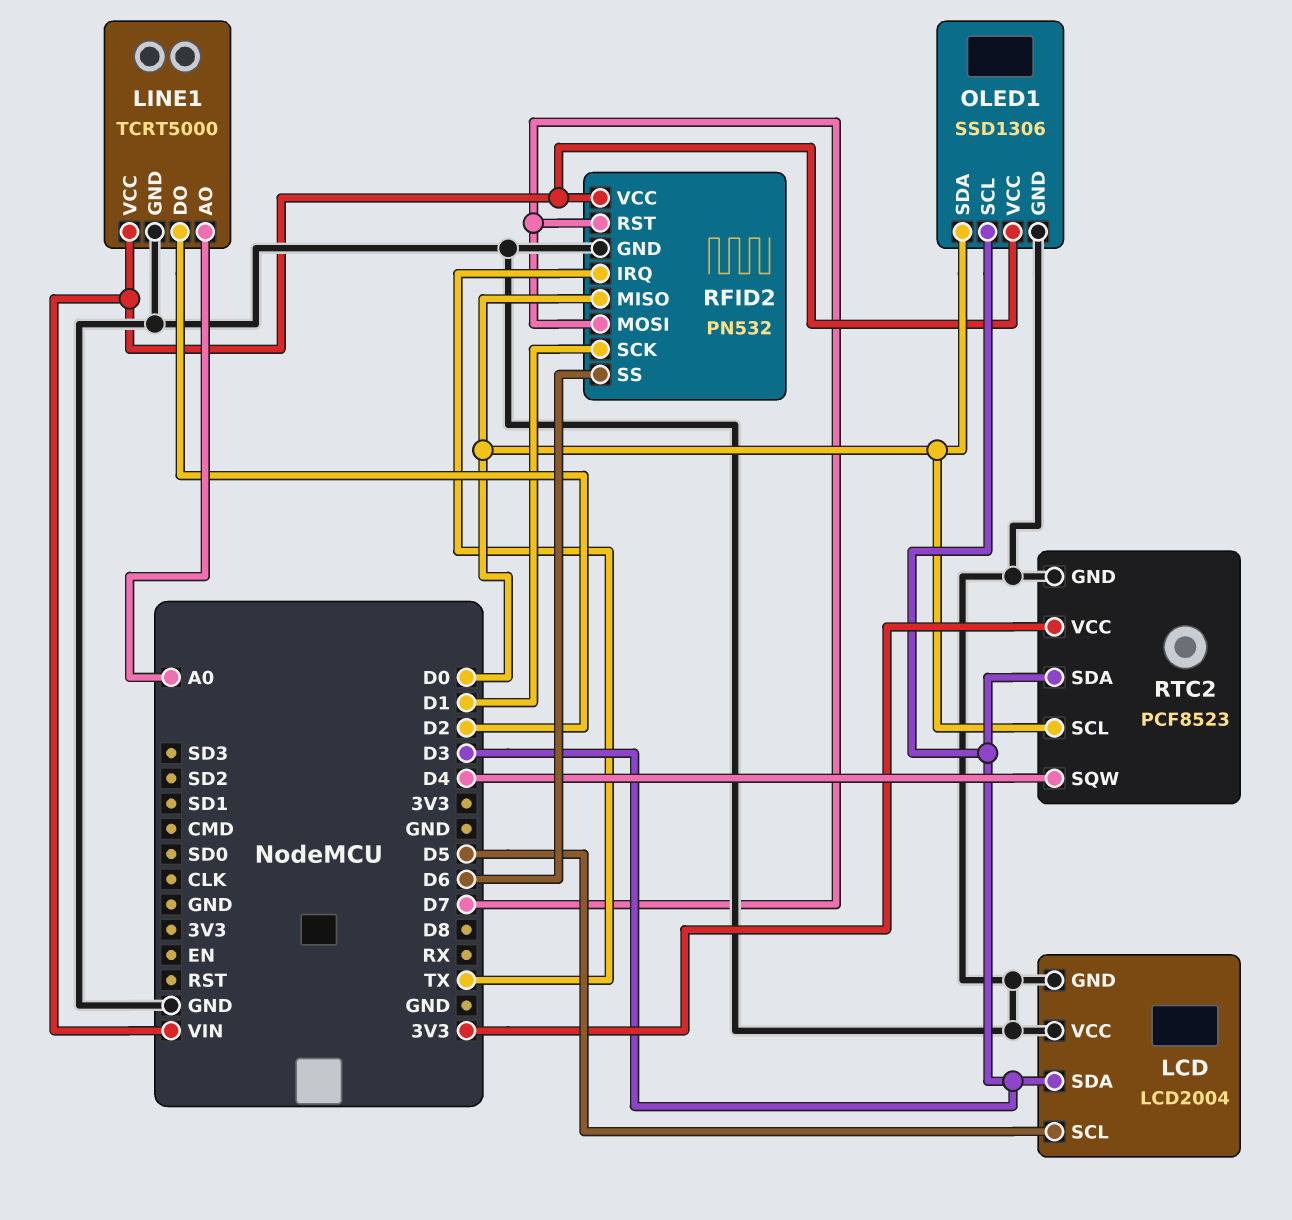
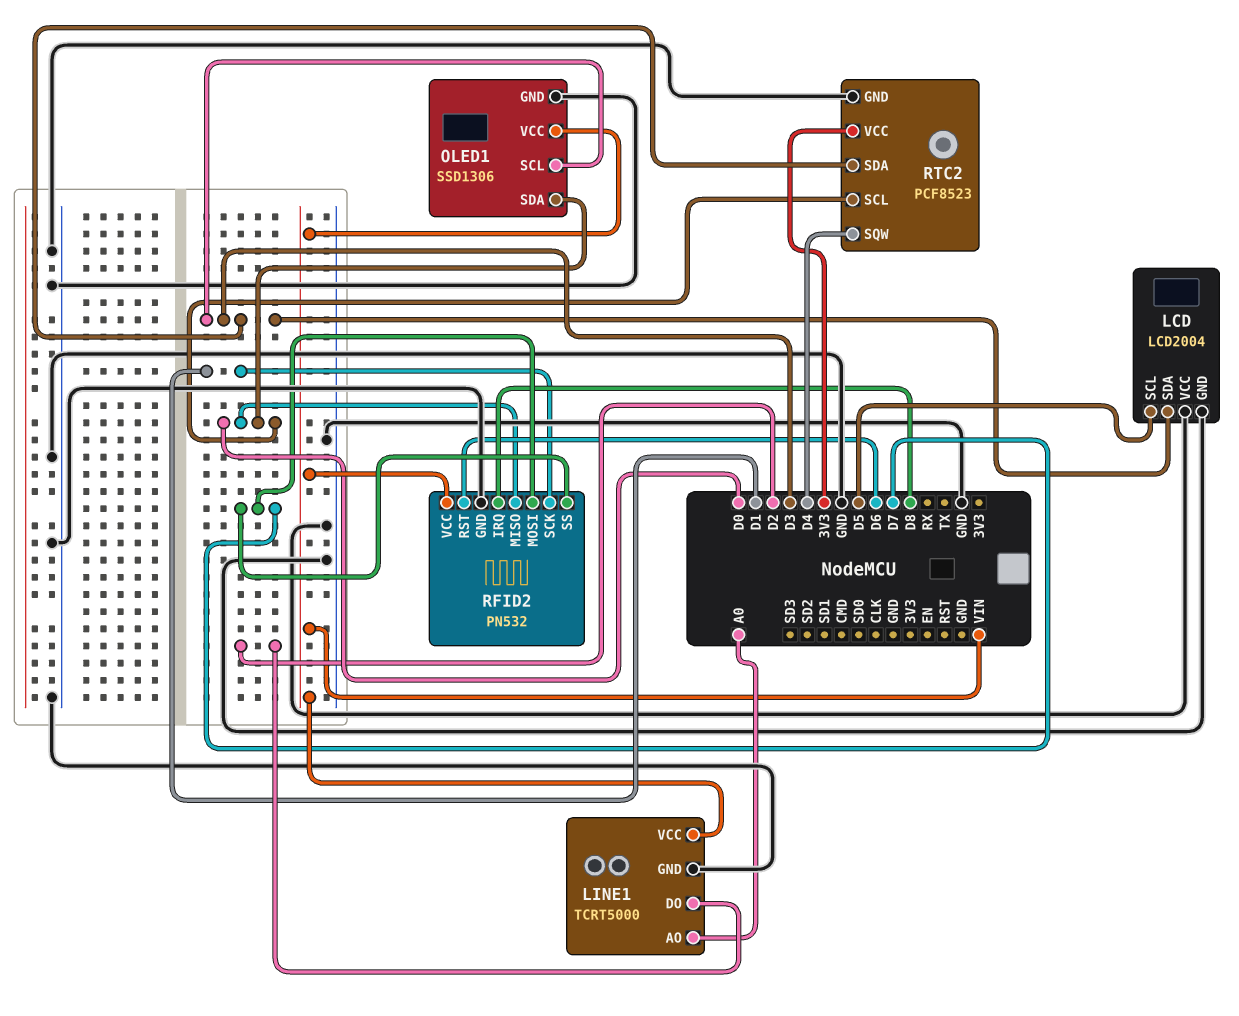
RFID2 pin IRQ: TX -> D8
RFID2 pin RST: D7 -> D6
RFID2 pin SS: D6 -> D7

